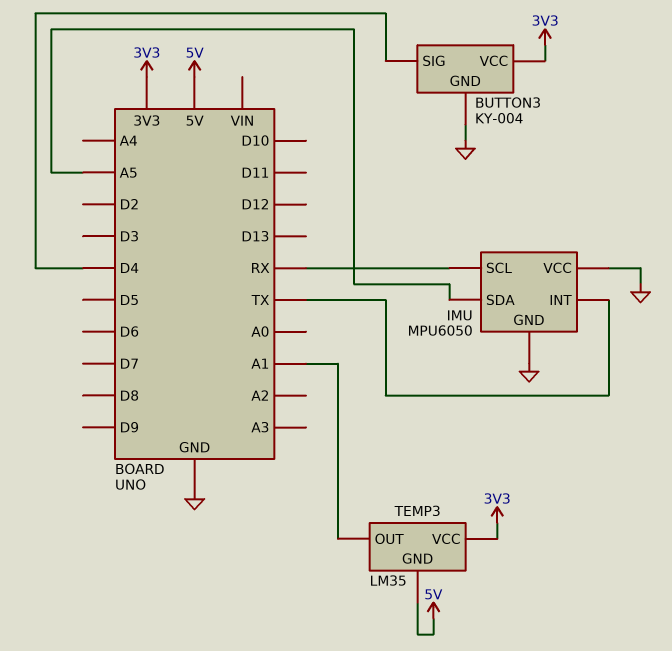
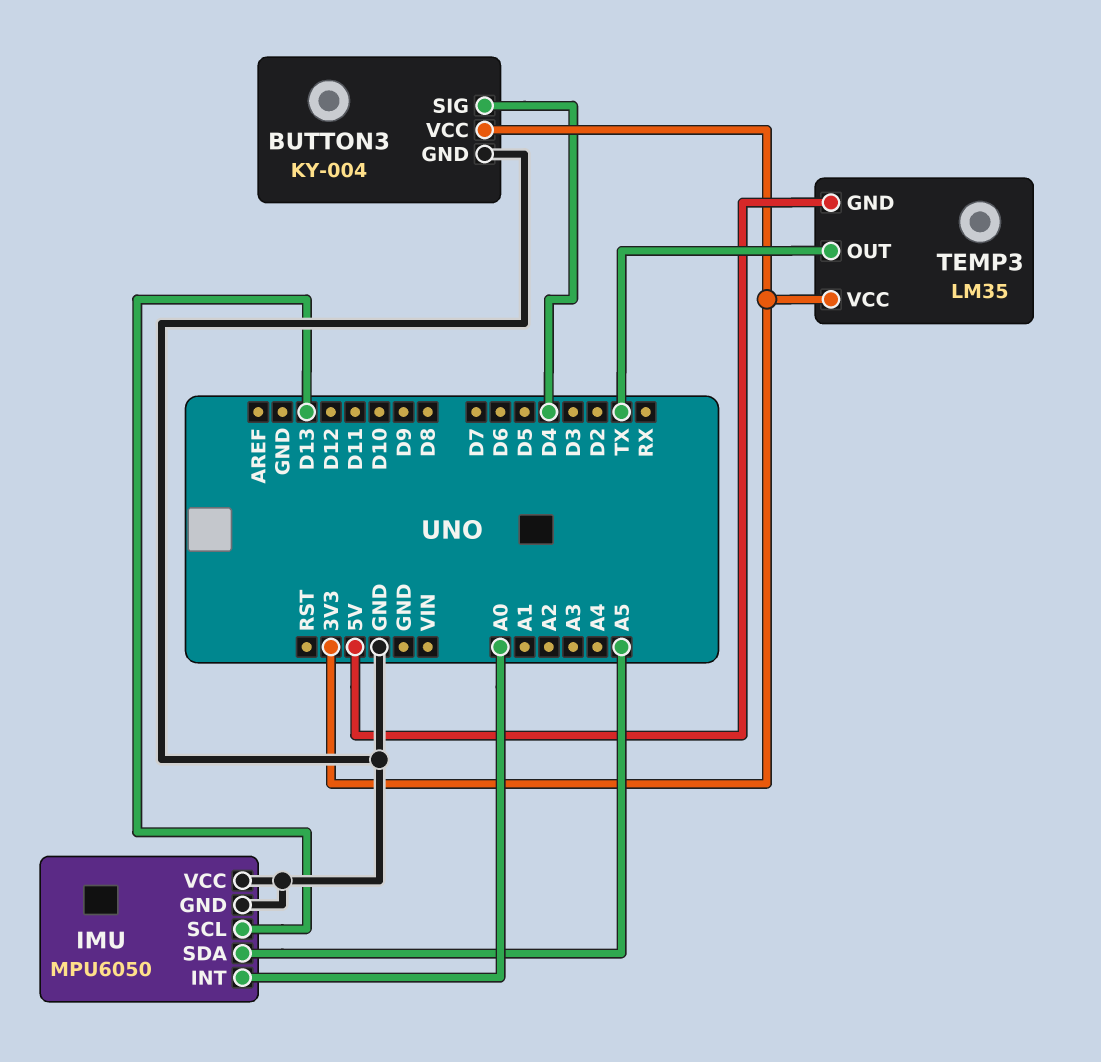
IMU pin INT: TX -> A0
IMU pin SCL: RX -> D13
TEMP3 pin OUT: A1 -> TX

